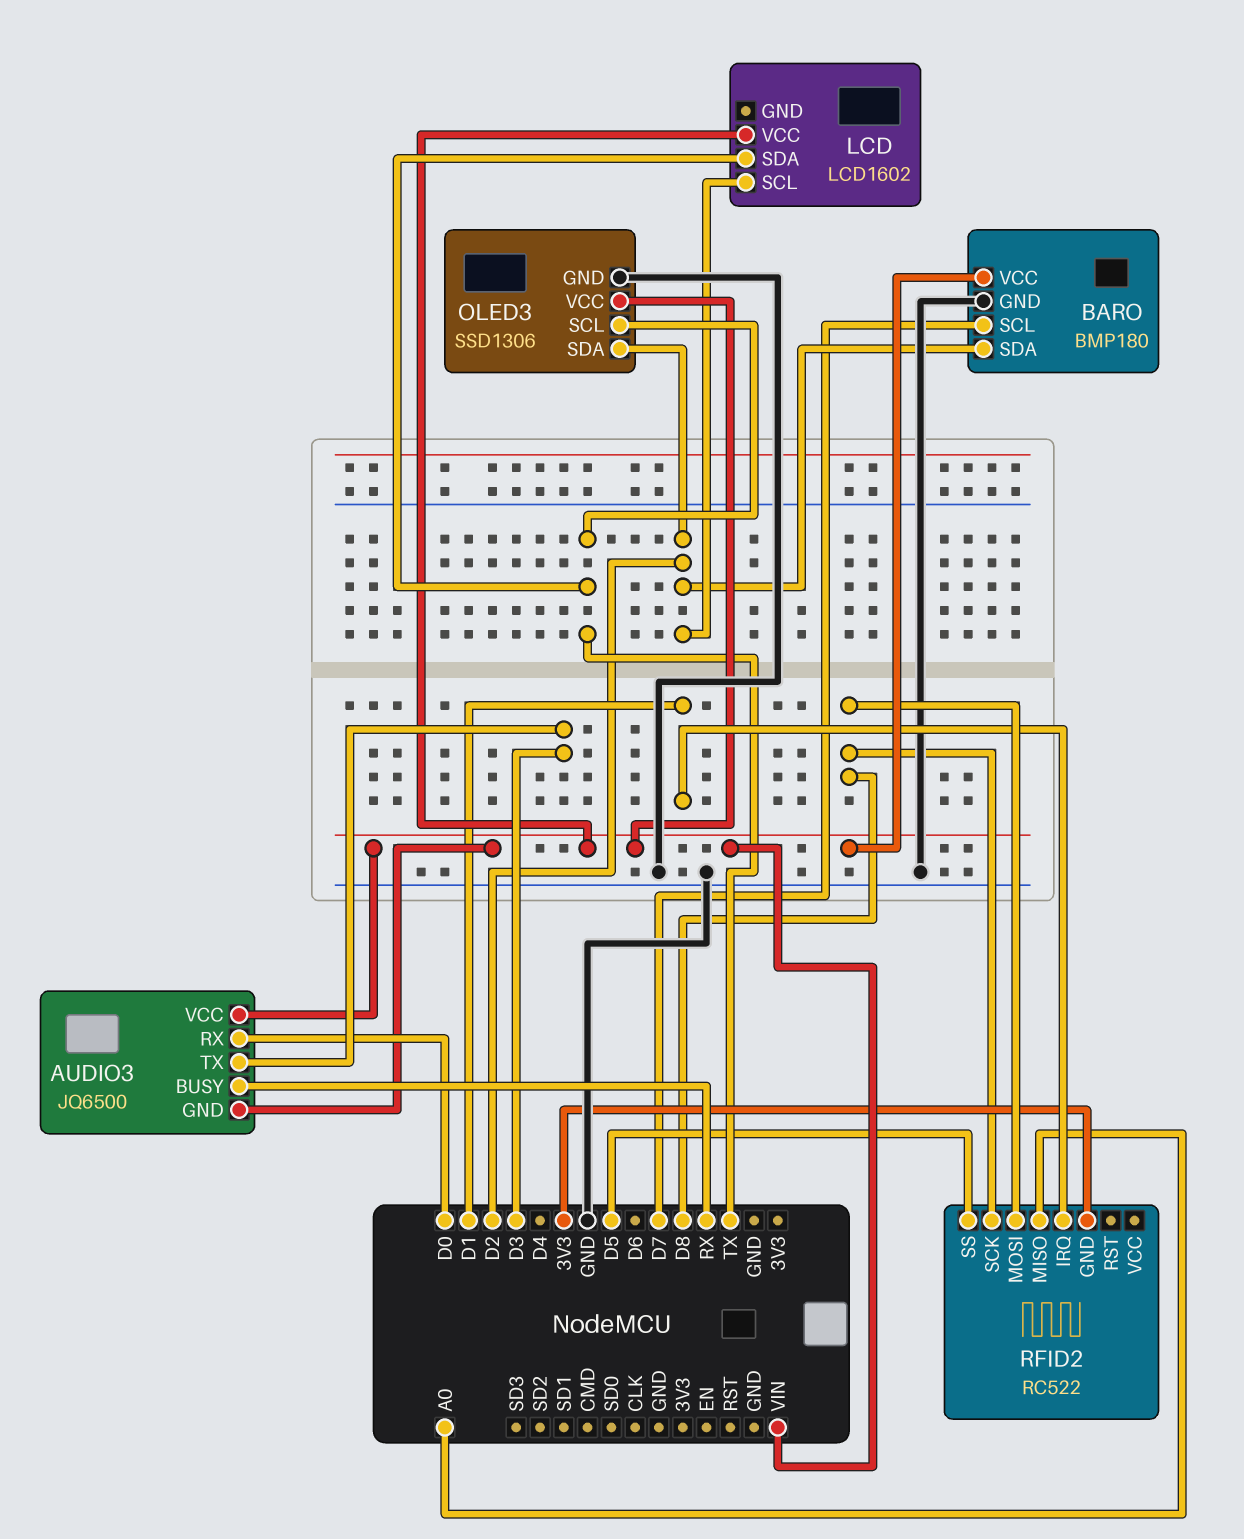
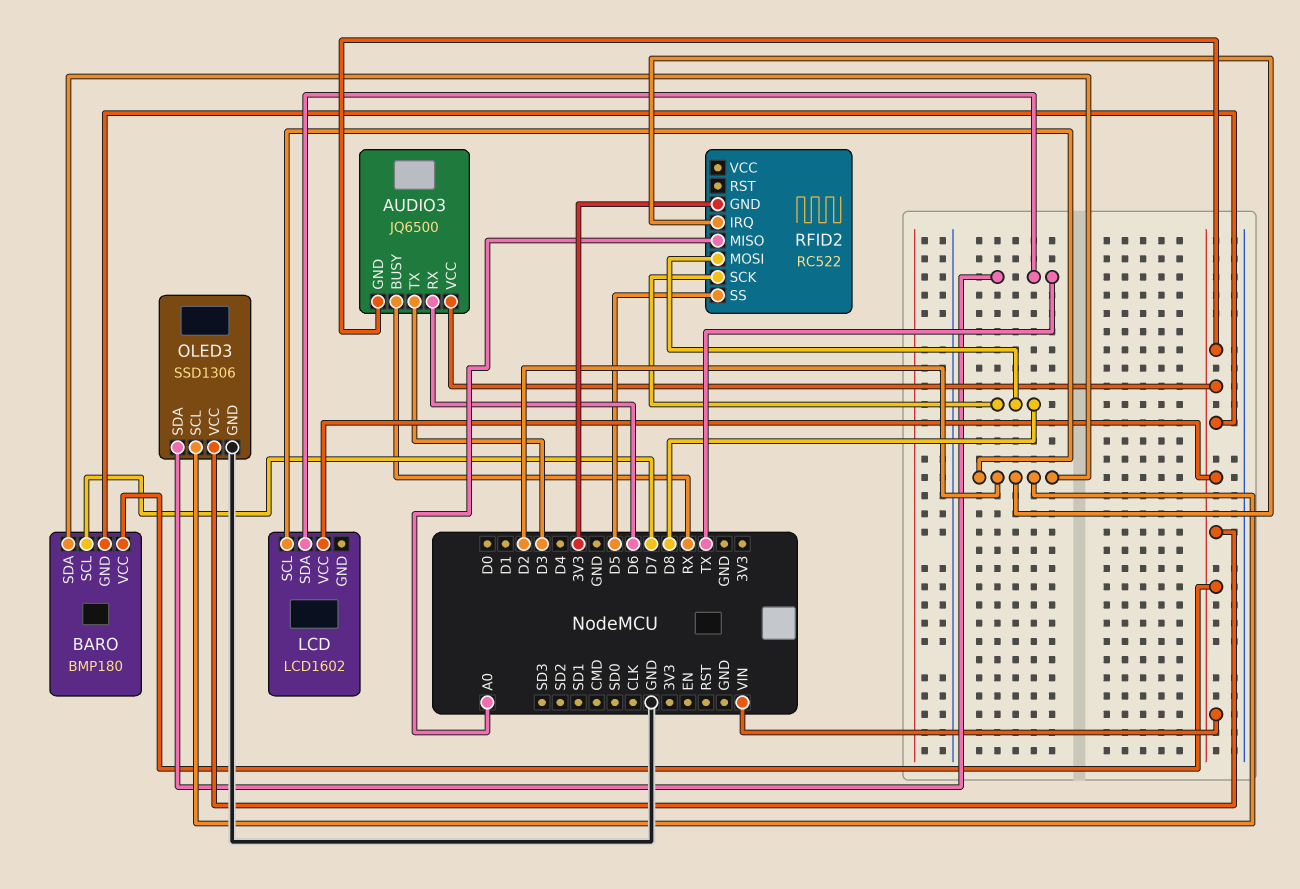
AUDIO3 pin RX: D0 -> D6
BARO pin GND: GND -> VIN
OLED3 pin SCL: TX -> D2
OLED3 pin SDA: D2 -> TX
RFID2 pin IRQ: D1 -> D2

